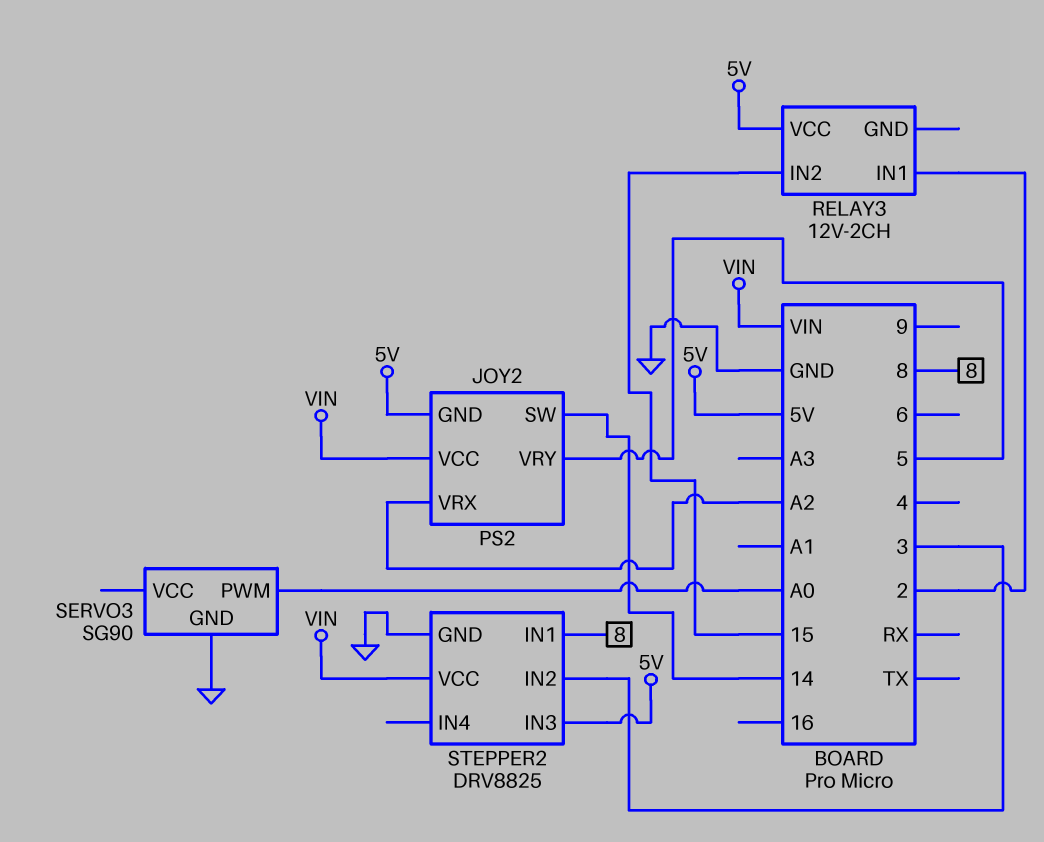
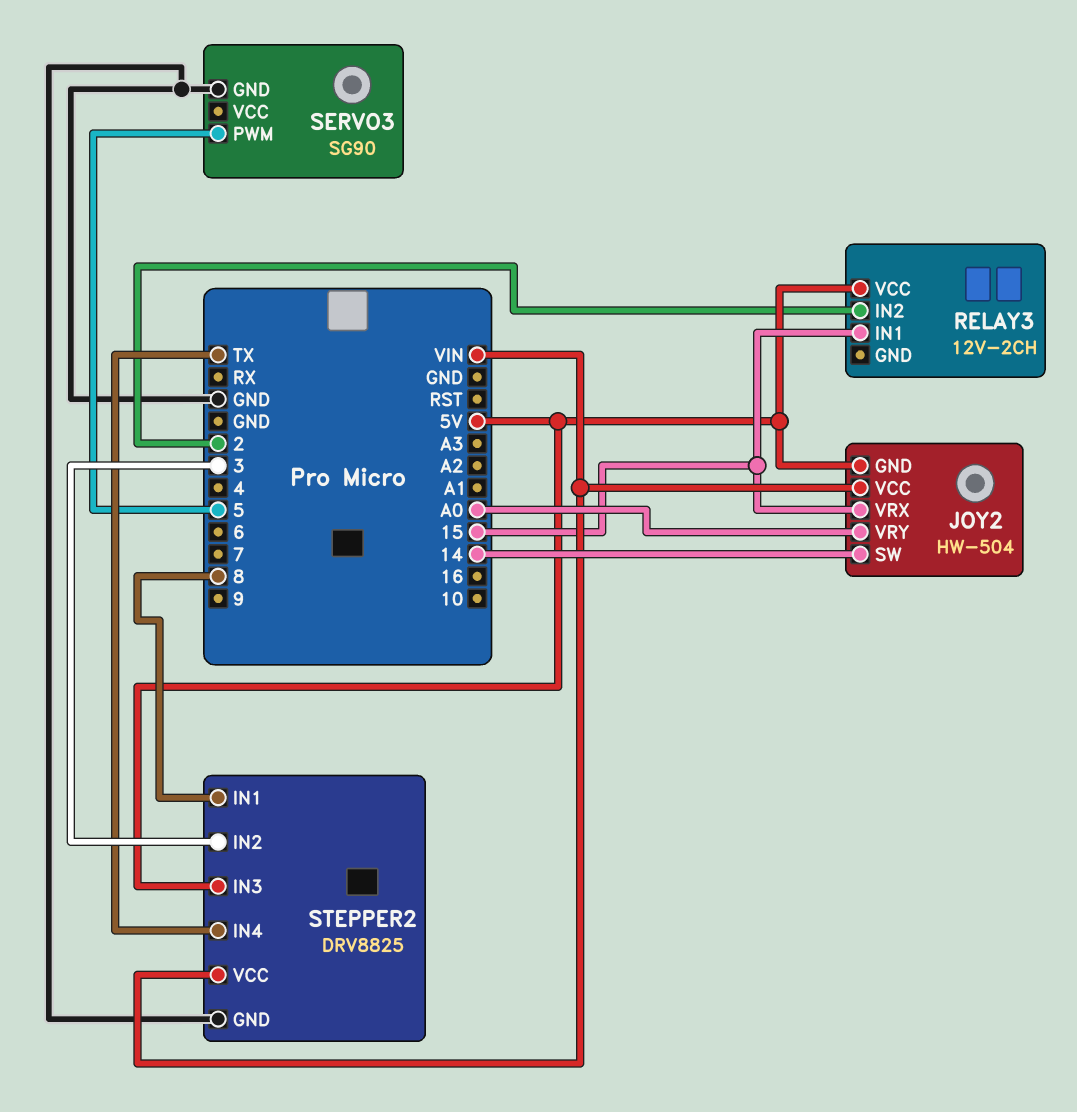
JOY2: PS2 -> HW-504
JOY2 pin VRX: A2 -> 15
JOY2 pin VRY: 5 -> A0
RELAY3 pin IN1: 2 -> 15
RELAY3 pin IN2: 15 -> 2
SERVO3 pin PWM: A0 -> 5
STEPPER2 pin IN4: none -> TX

